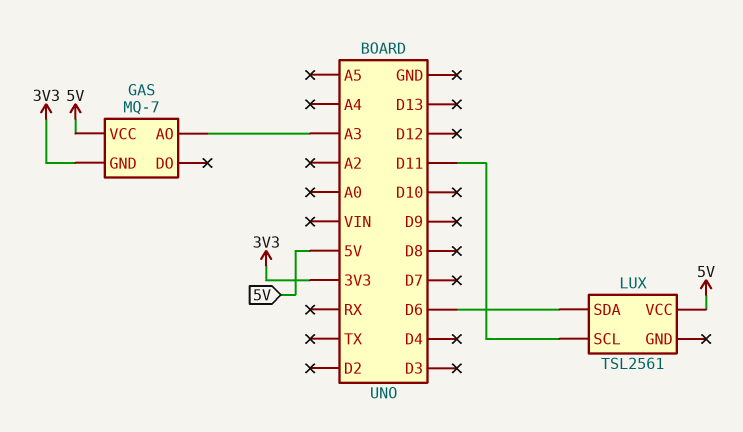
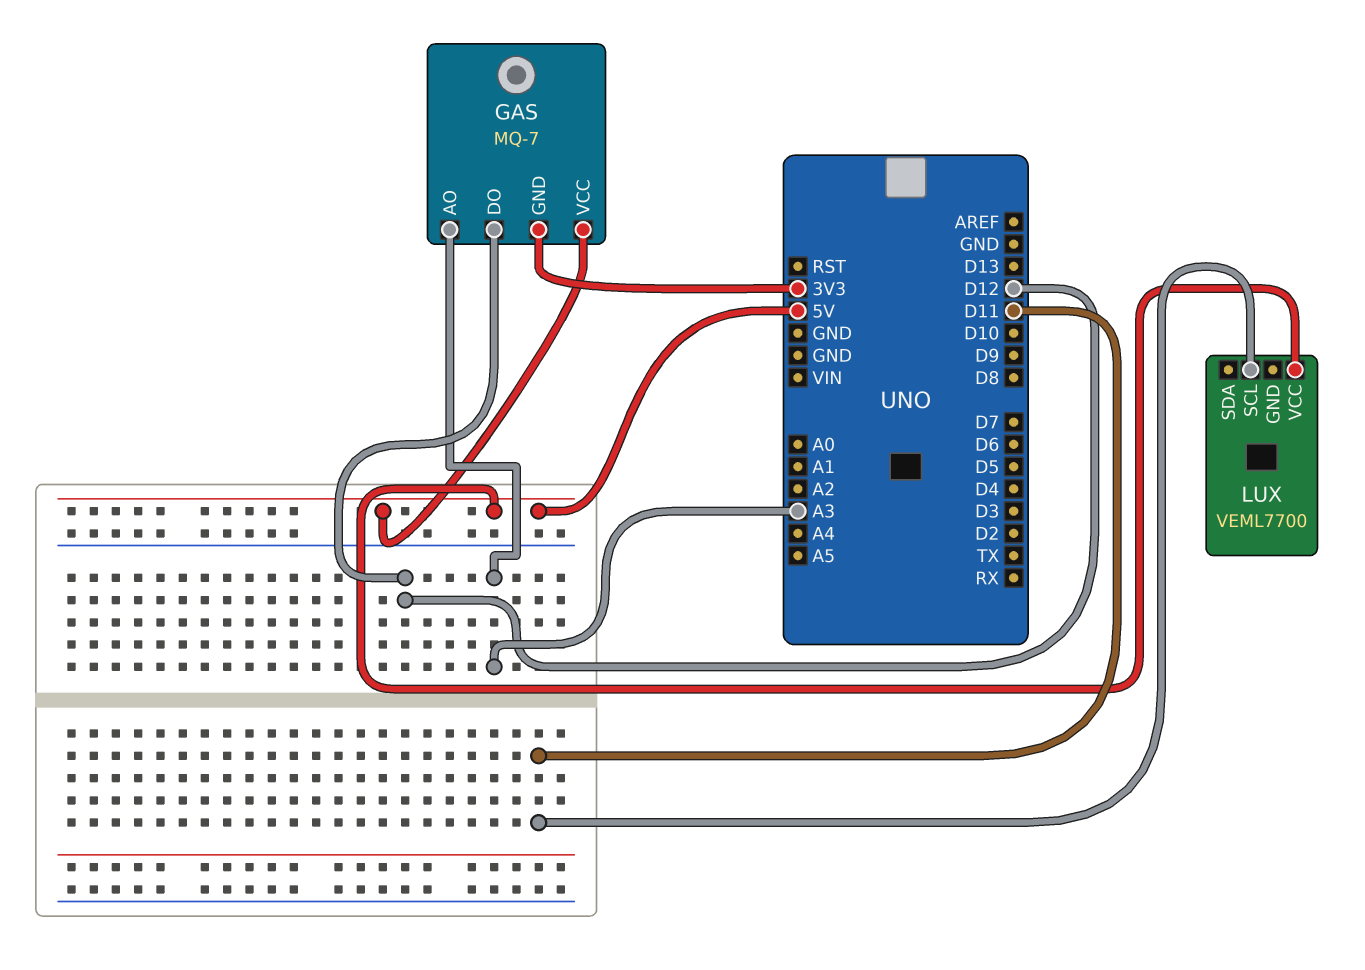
GAS pin DO: none -> D12
LUX: TSL2561 -> VEML7700
LUX pin SDA: D6 -> none

